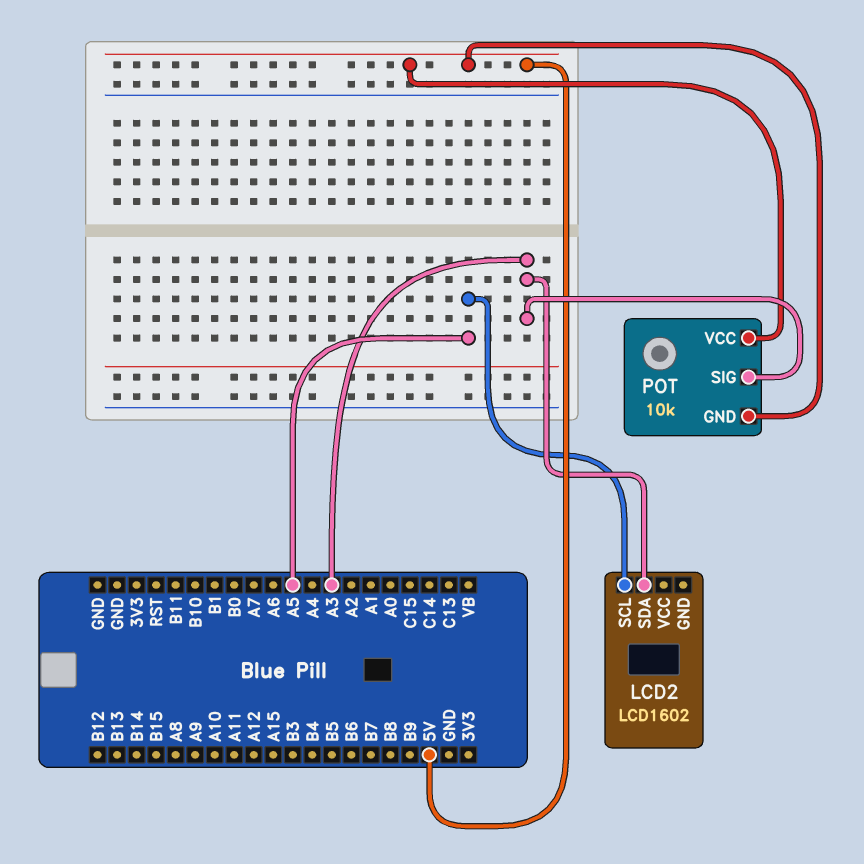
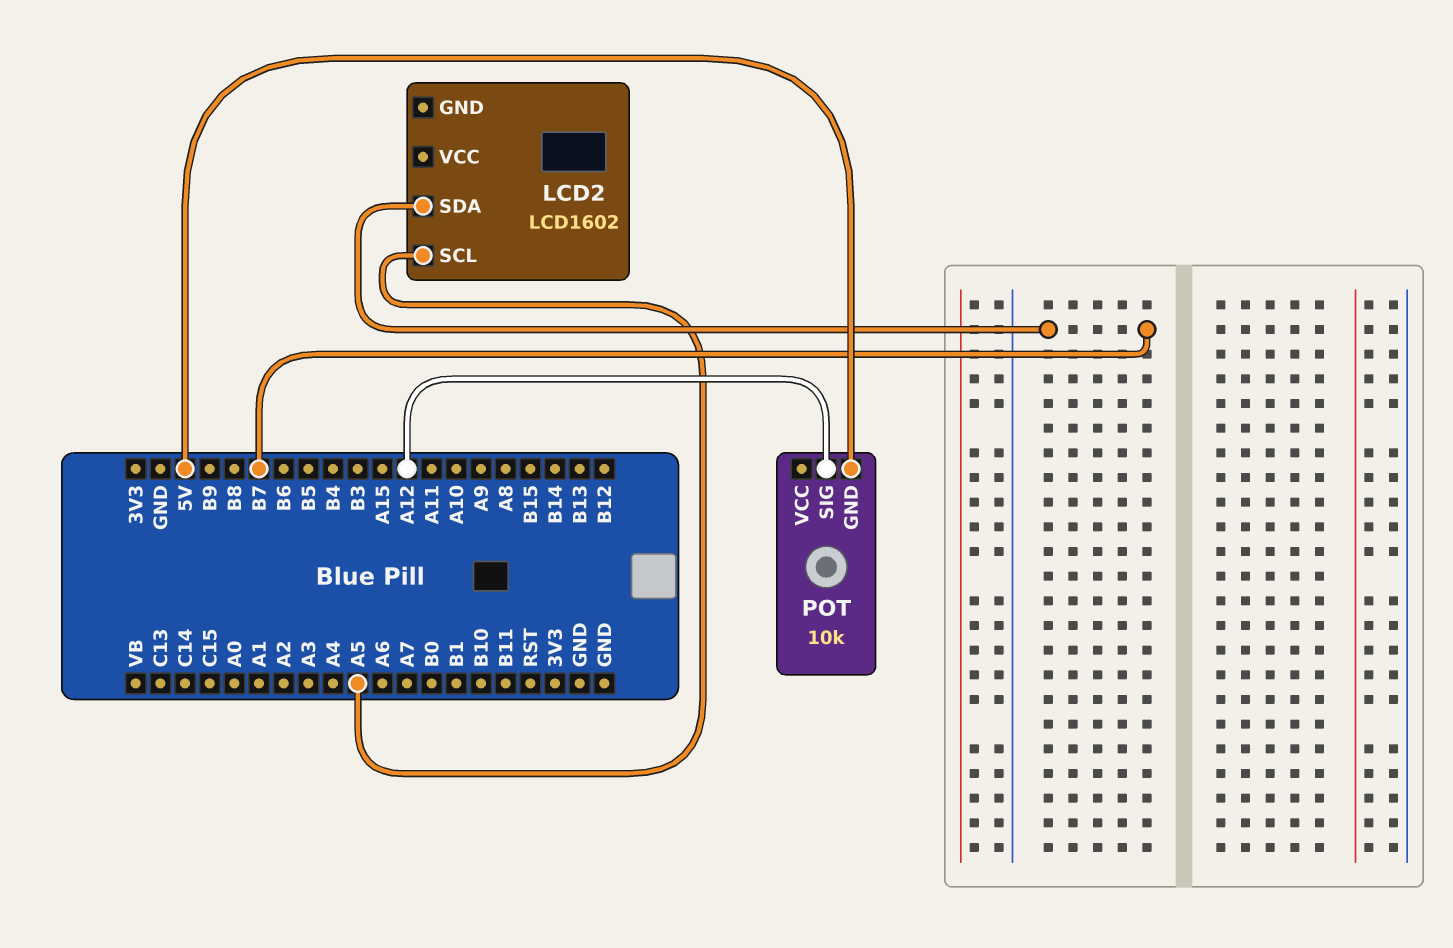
LCD2 pin SDA: A3 -> B7
POT pin SIG: A3 -> A12
POT pin VCC: 5V -> none

